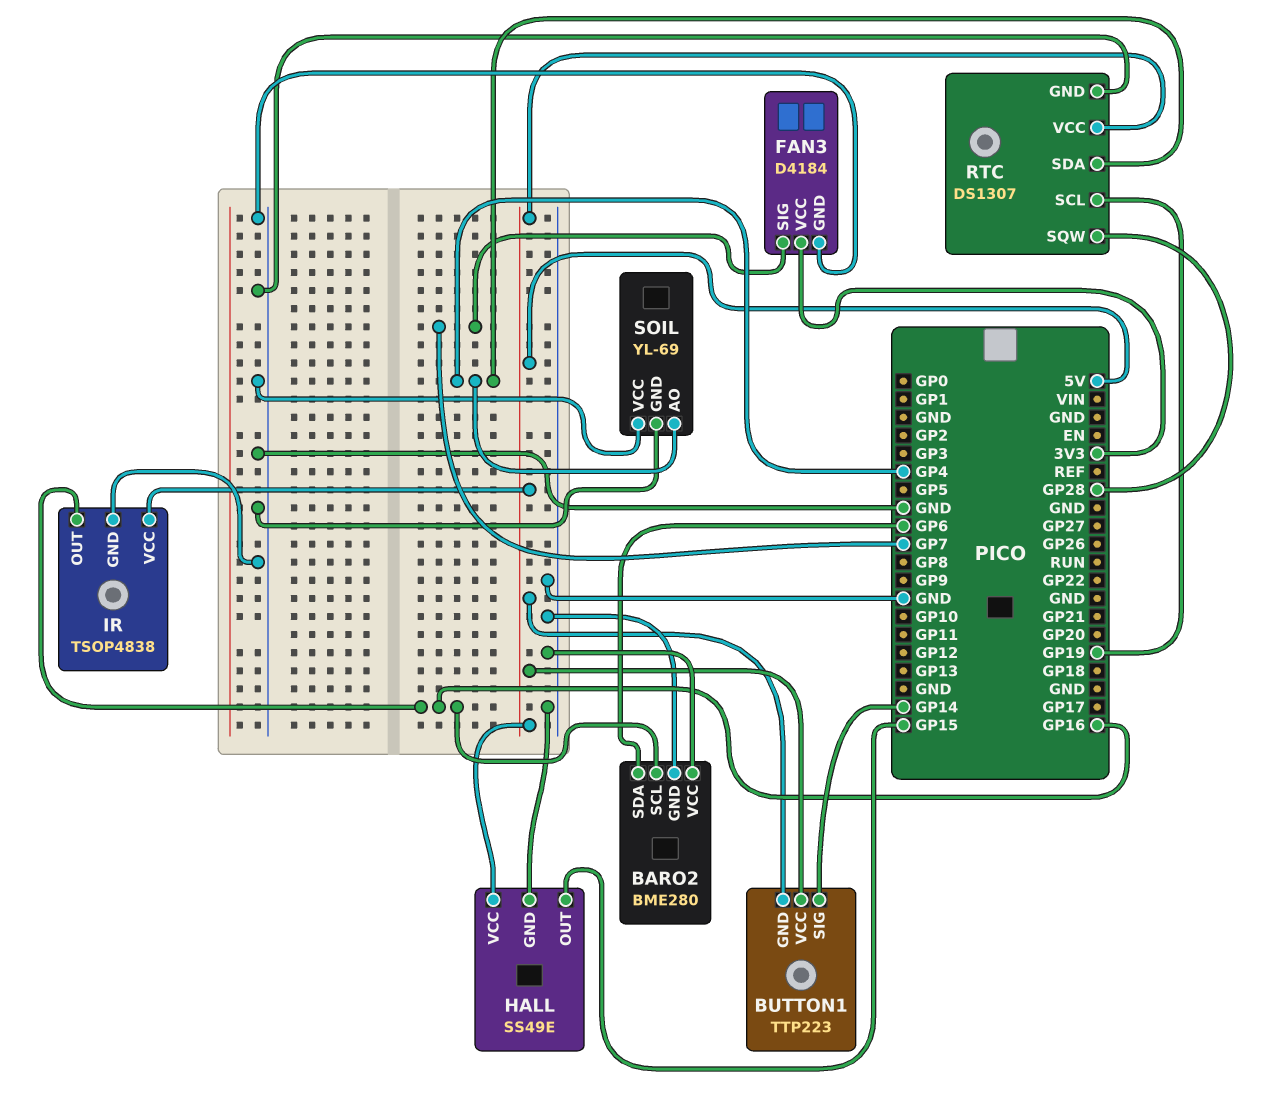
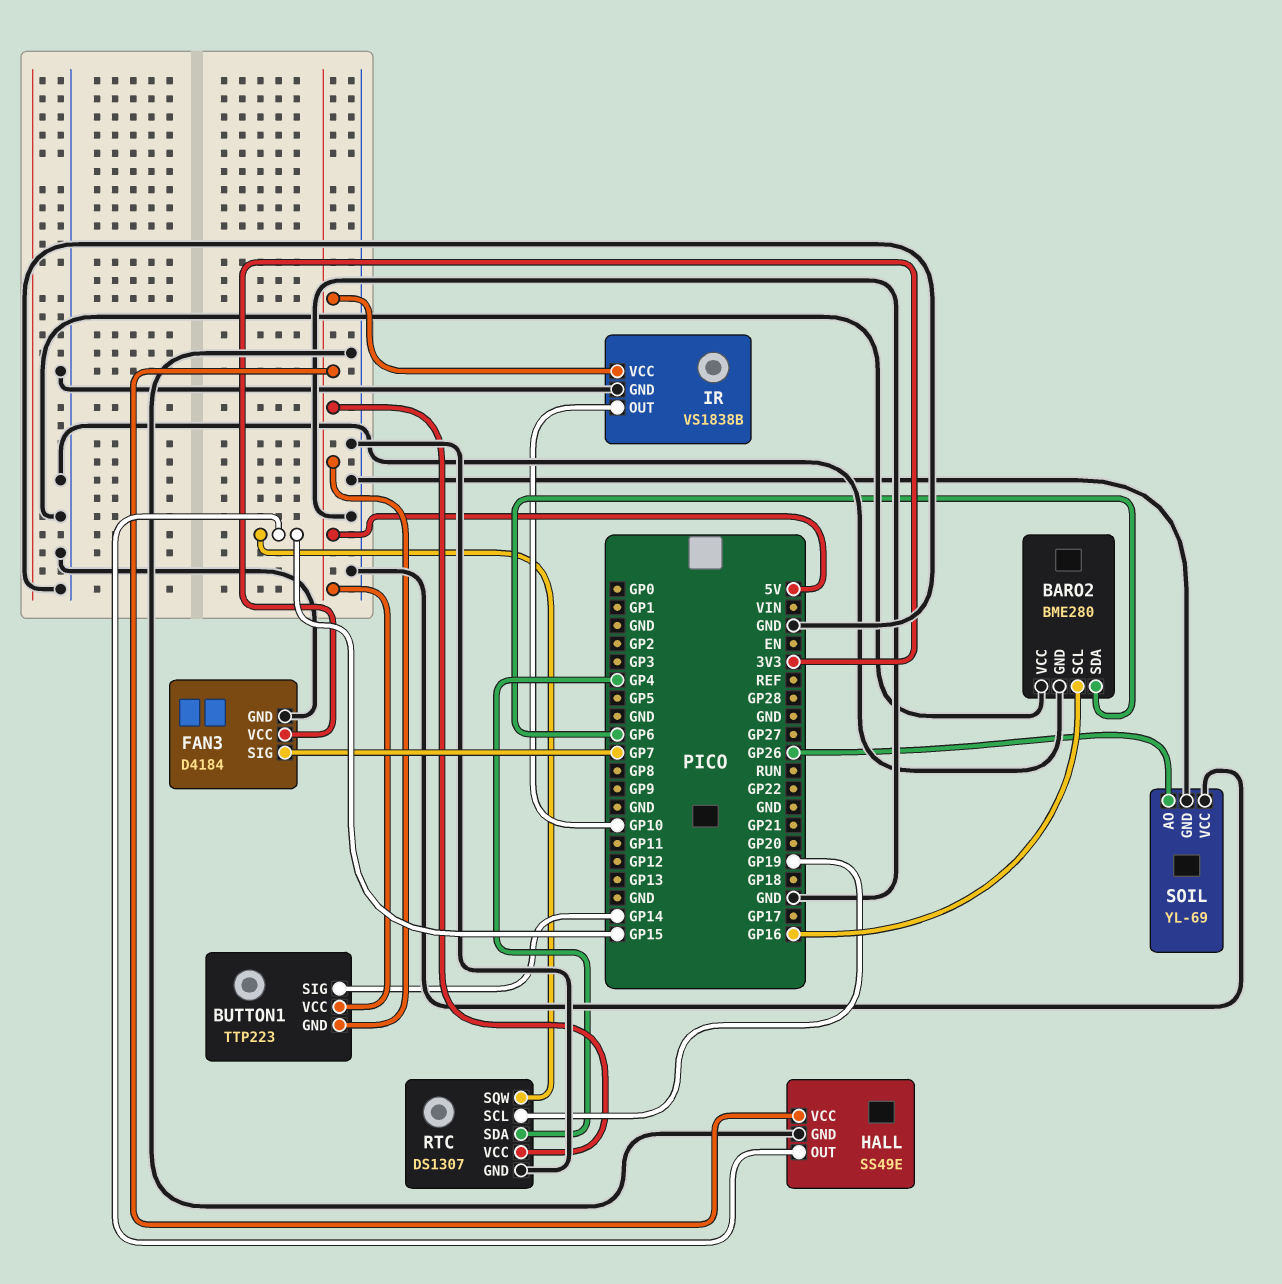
IR: TSOP4838 -> VS1838B
IR pin OUT: GP16 -> GP10
RTC pin SQW: GP28 -> GP15
SOIL pin AO: GP4 -> GP26

